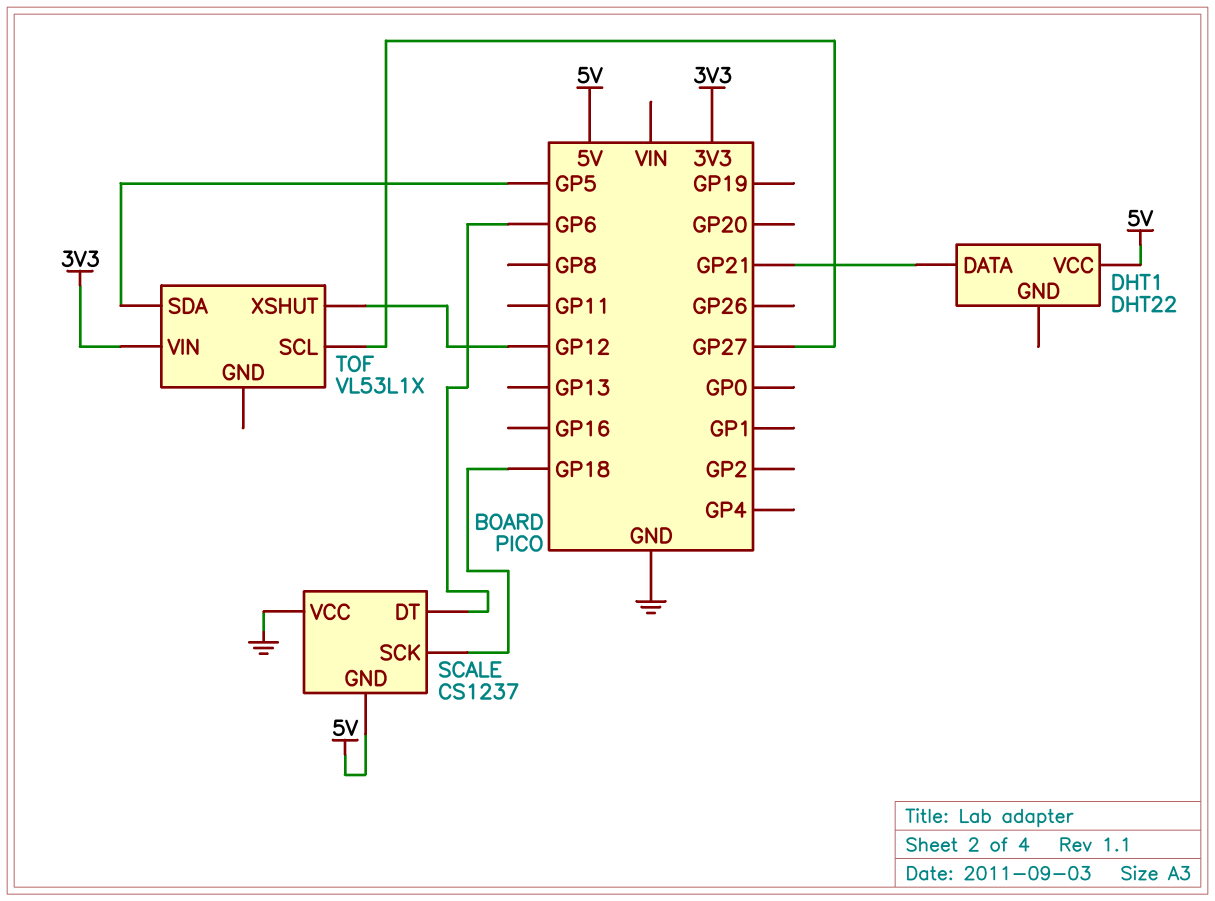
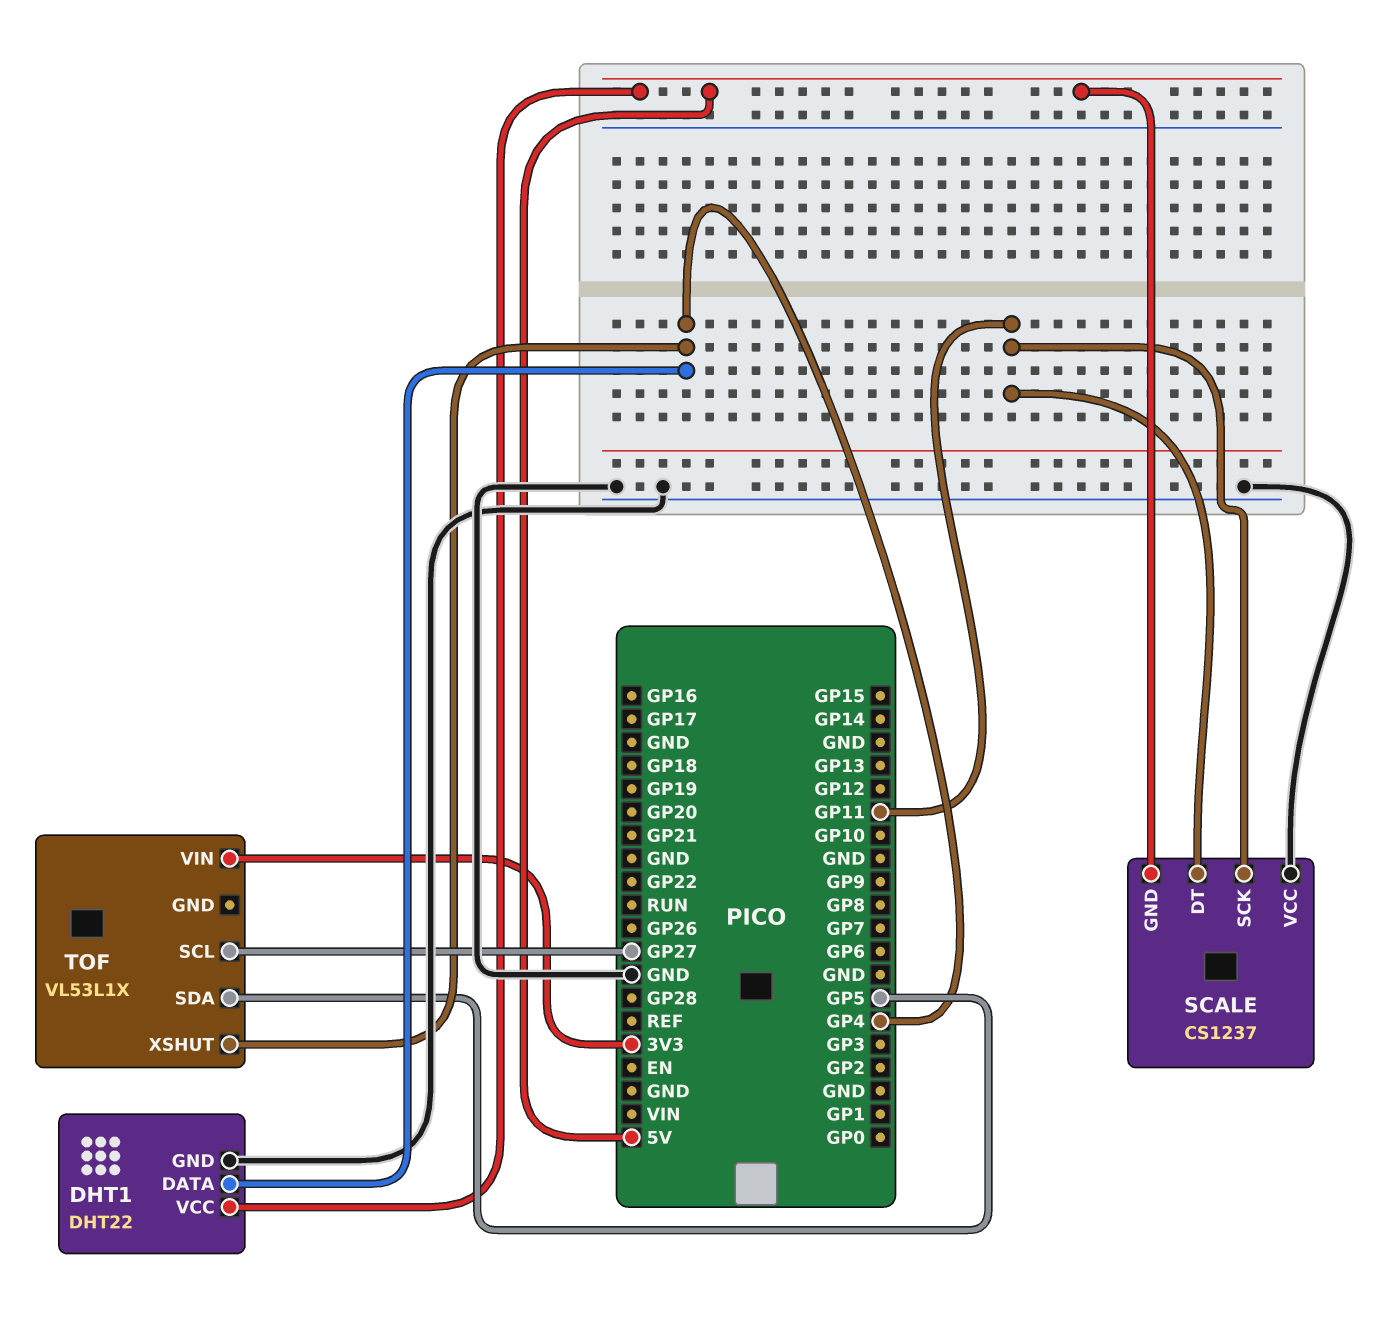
DHT1 pin DATA: GP21 -> GP4
DHT1 pin GND: none -> GND
SCALE pin DT: GP6 -> GP11
SCALE pin SCK: GP18 -> GP11
TOF pin XSHUT: GP12 -> GP4

